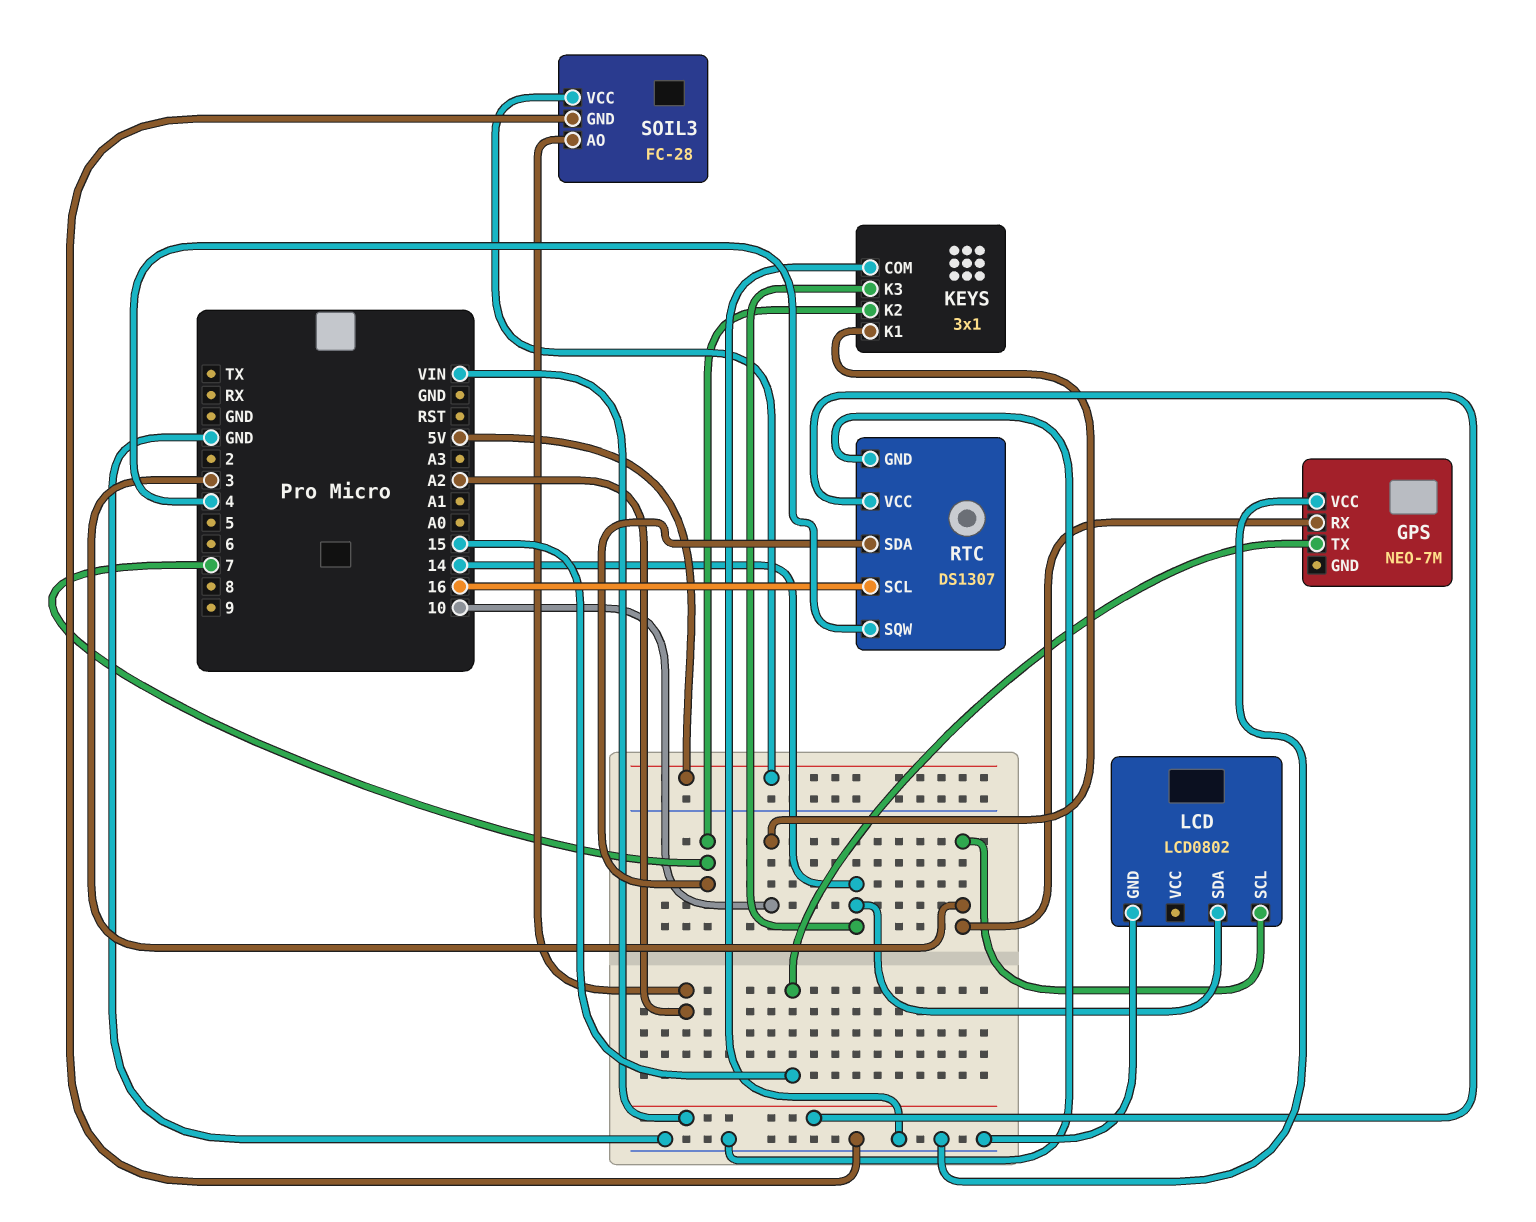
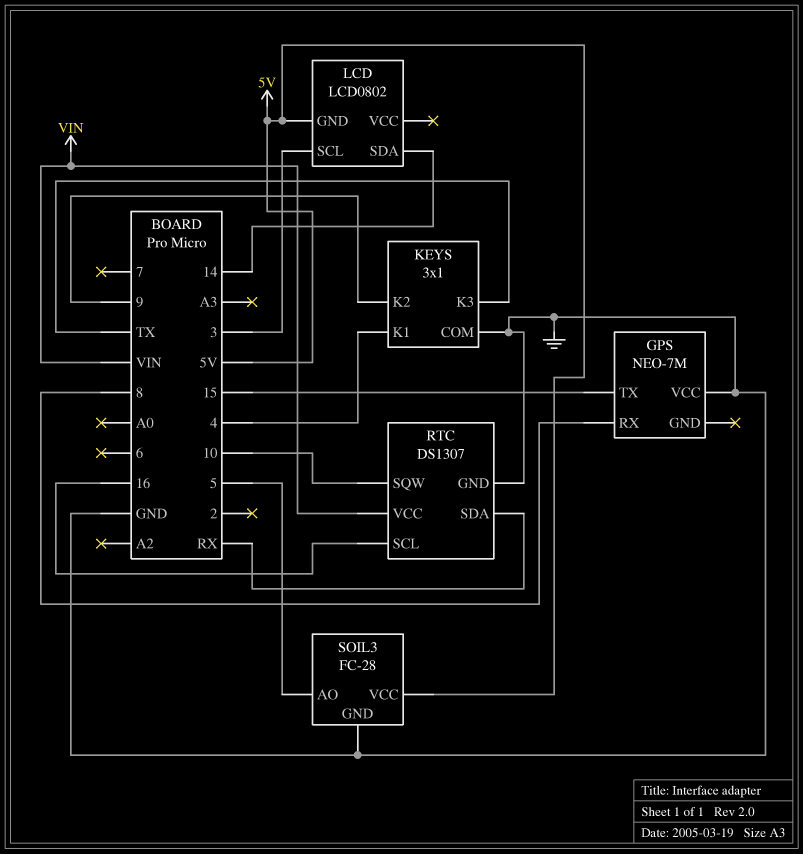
GPS pin RX: 3 -> 8
KEYS pin K1: 10 -> 4
KEYS pin K2: 7 -> 9
KEYS pin K3: 14 -> TX
LCD pin GND: GND -> 5V
RTC pin SDA: 7 -> RX
RTC pin SQW: 4 -> 10
SOIL3 pin AO: A2 -> 5

